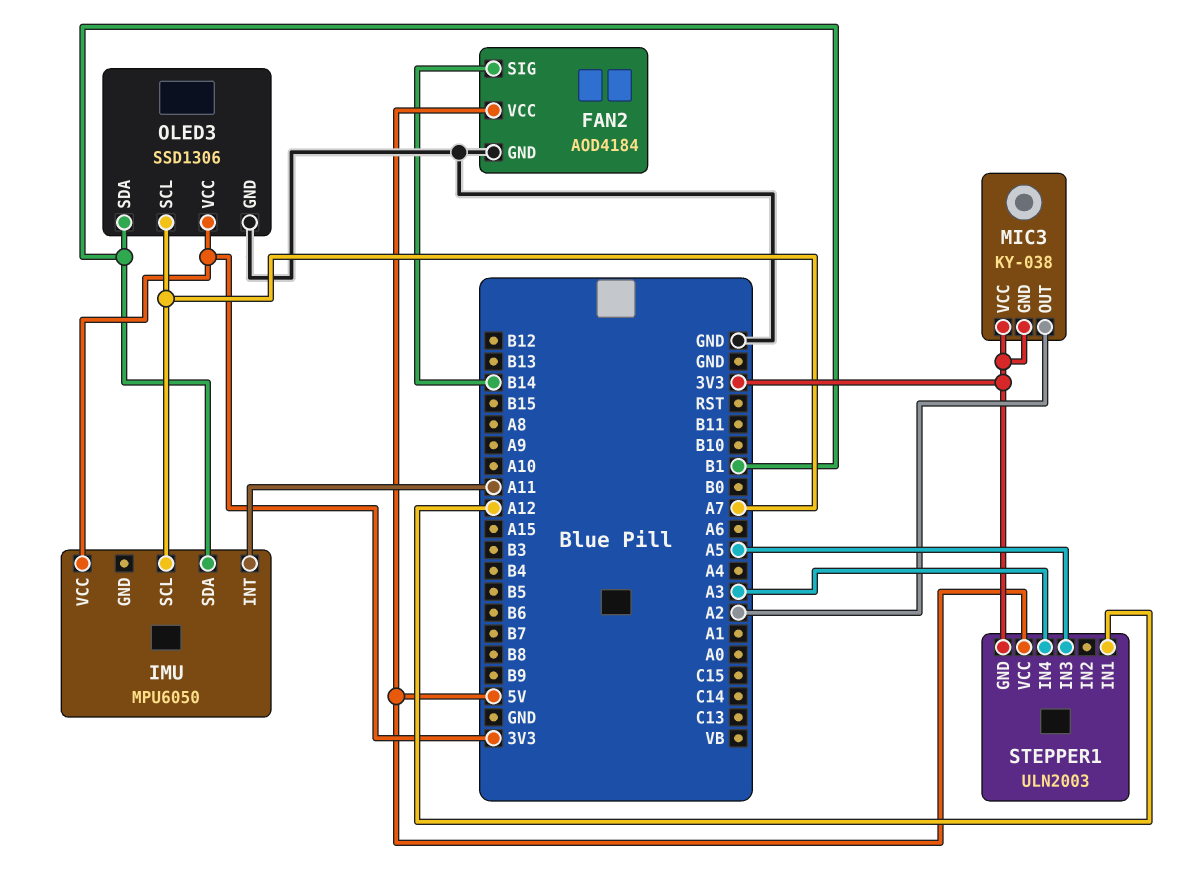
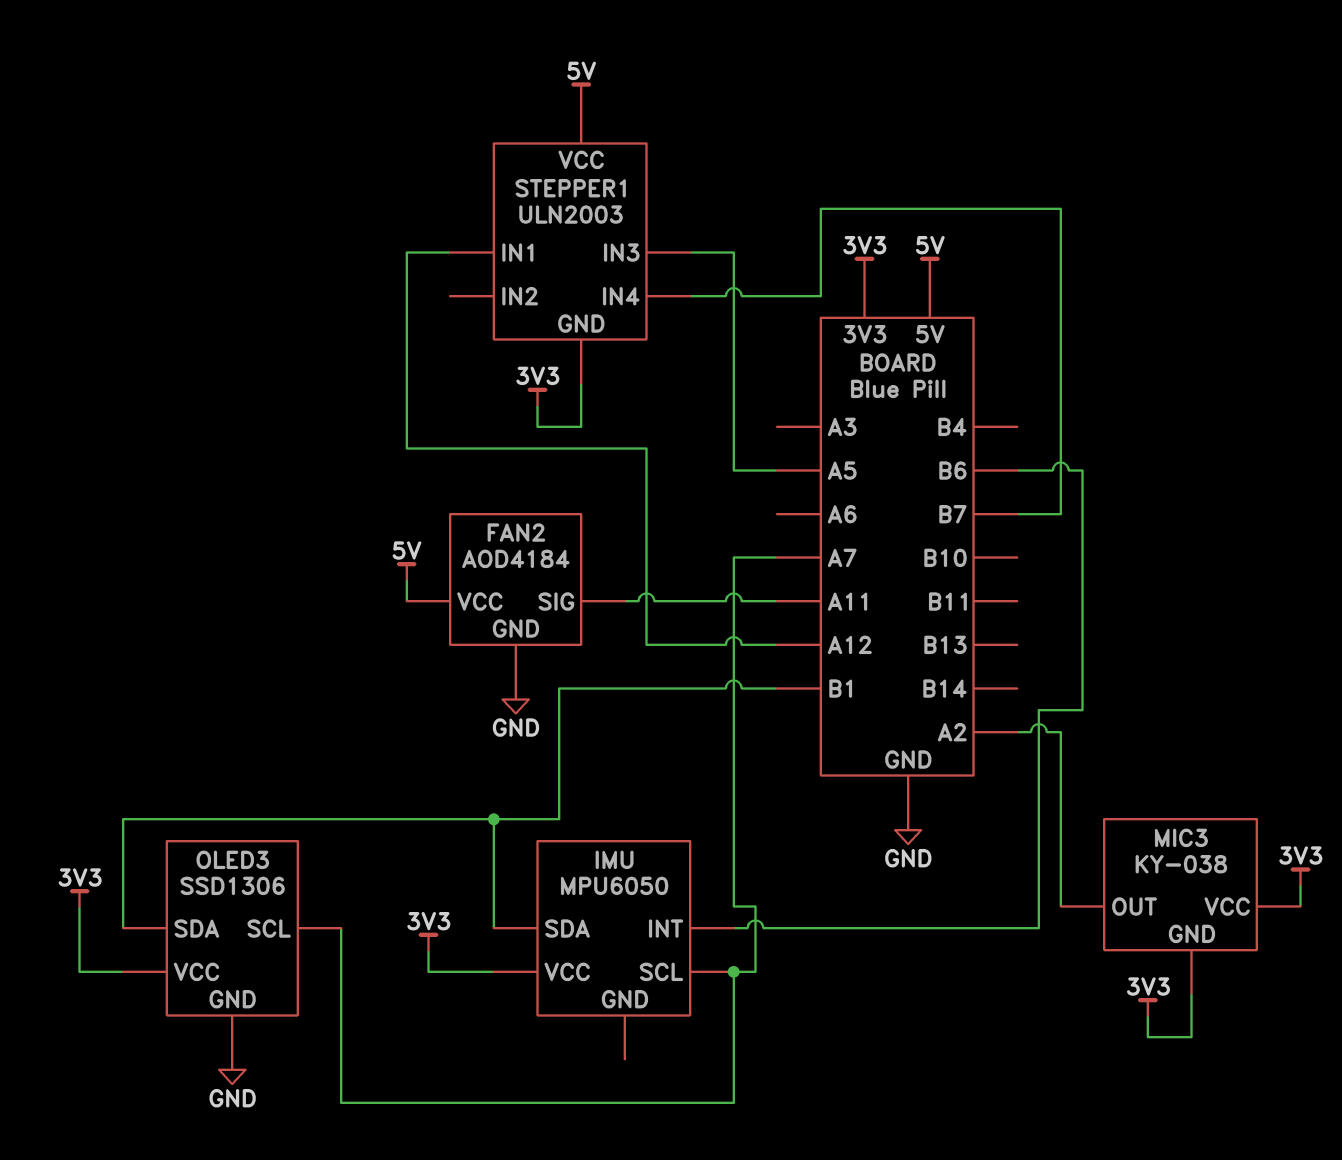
FAN2 pin SIG: B14 -> A11
IMU pin INT: A11 -> B6
STEPPER1 pin IN4: A3 -> B7

